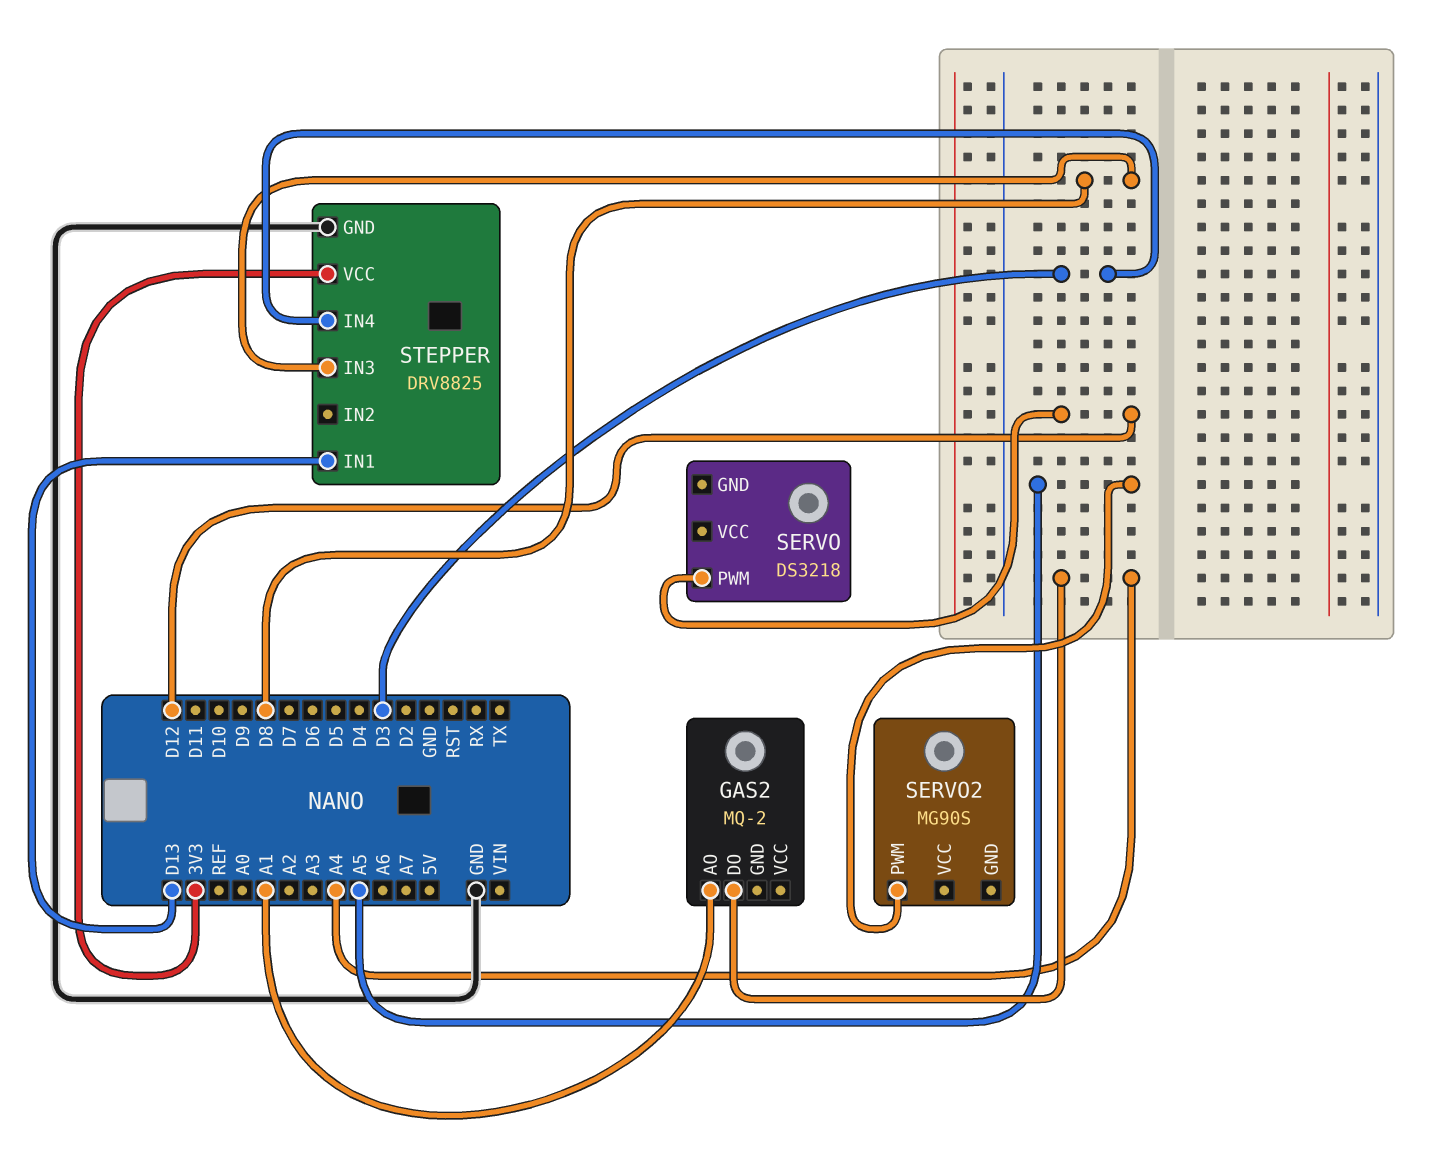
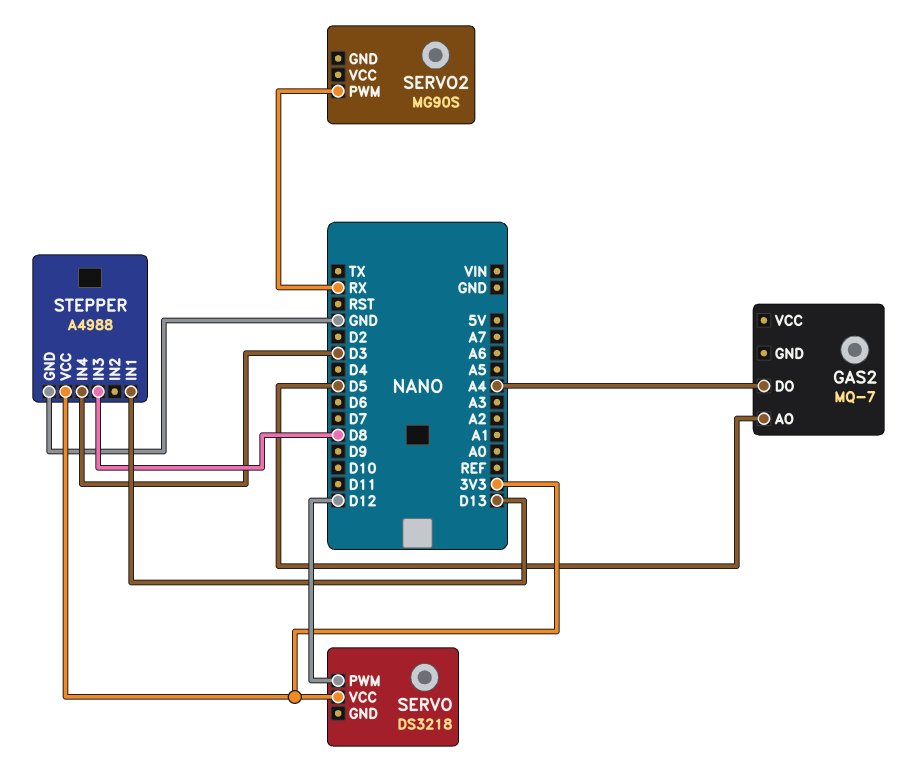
GAS2: MQ-2 -> MQ-7
GAS2 pin AO: A1 -> D5
SERVO pin VCC: none -> 3V3
SERVO2 pin PWM: A5 -> RX
STEPPER: DRV8825 -> A4988

